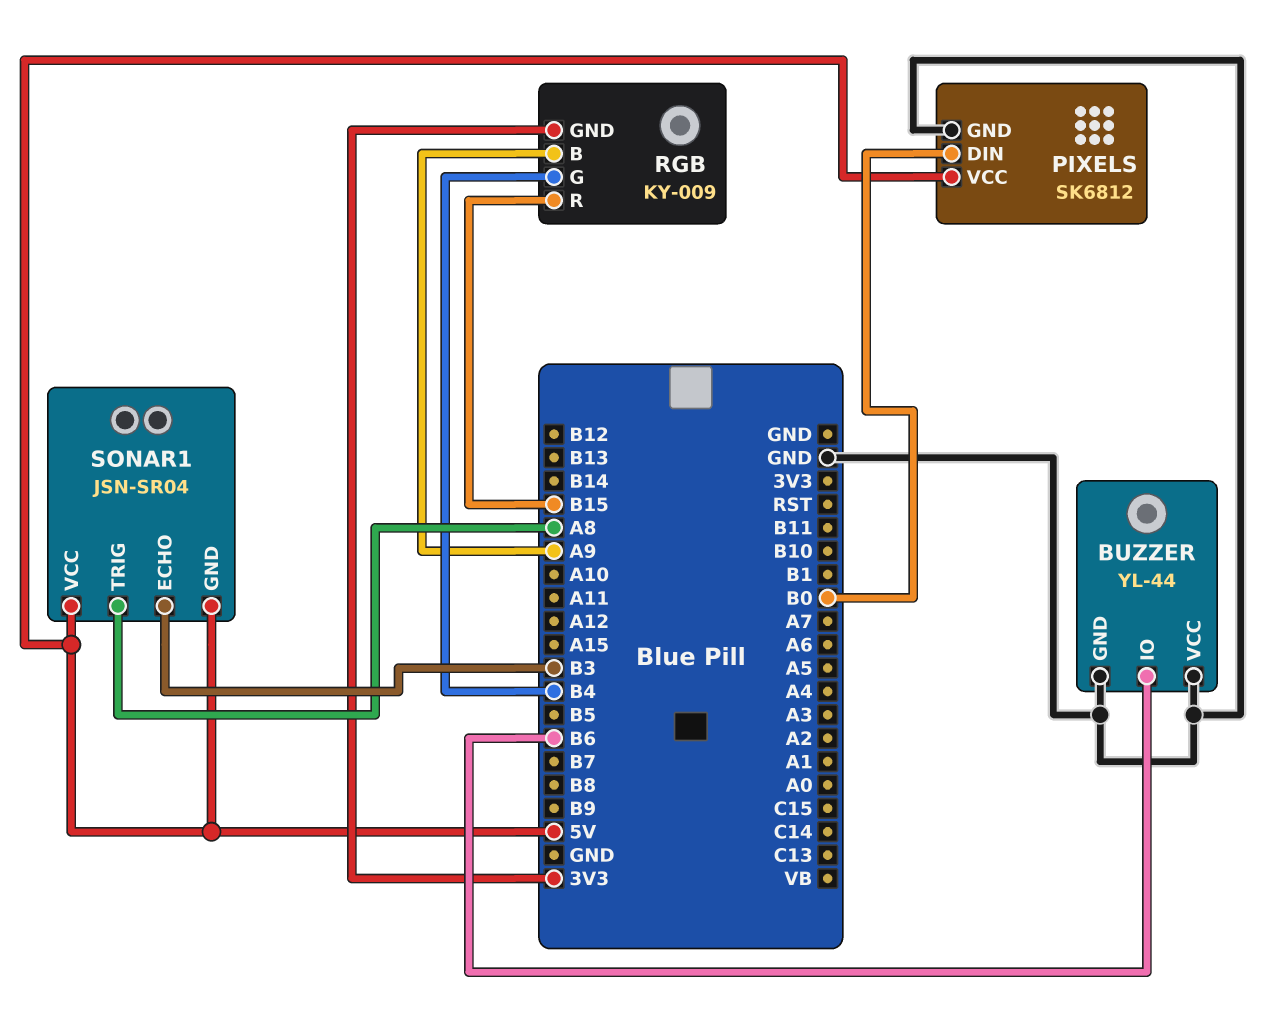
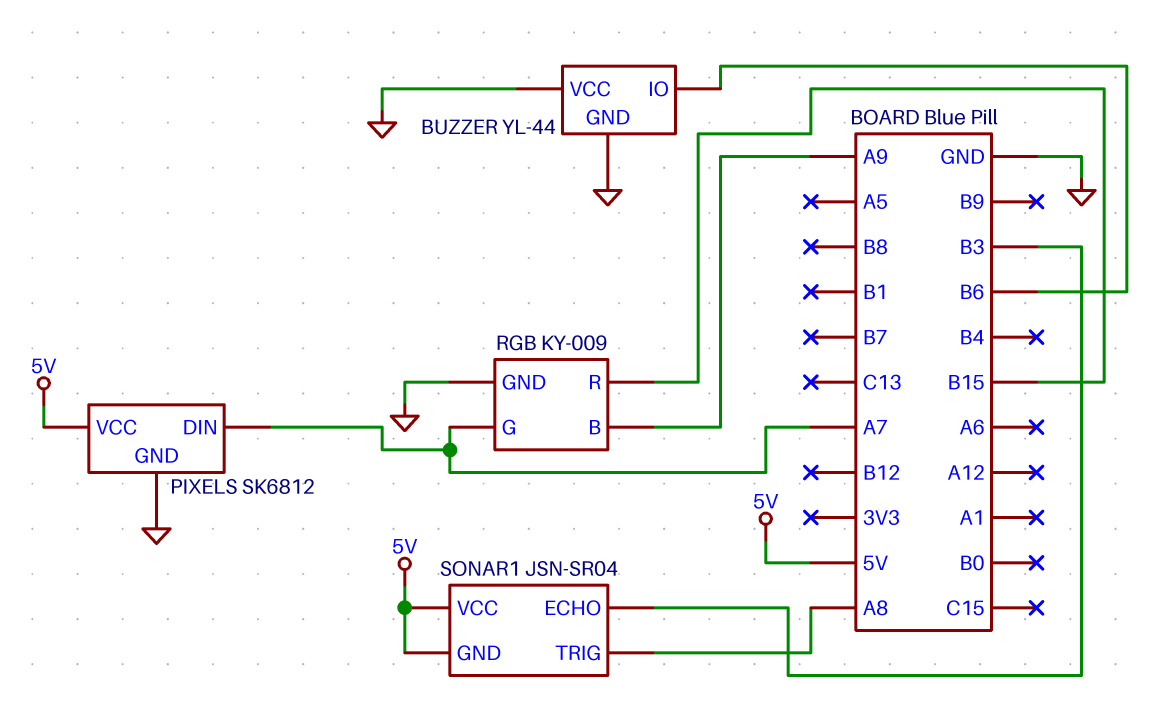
PIXELS pin DIN: B0 -> A7
RGB pin G: B4 -> A7
RGB pin GND: 3V3 -> GND

